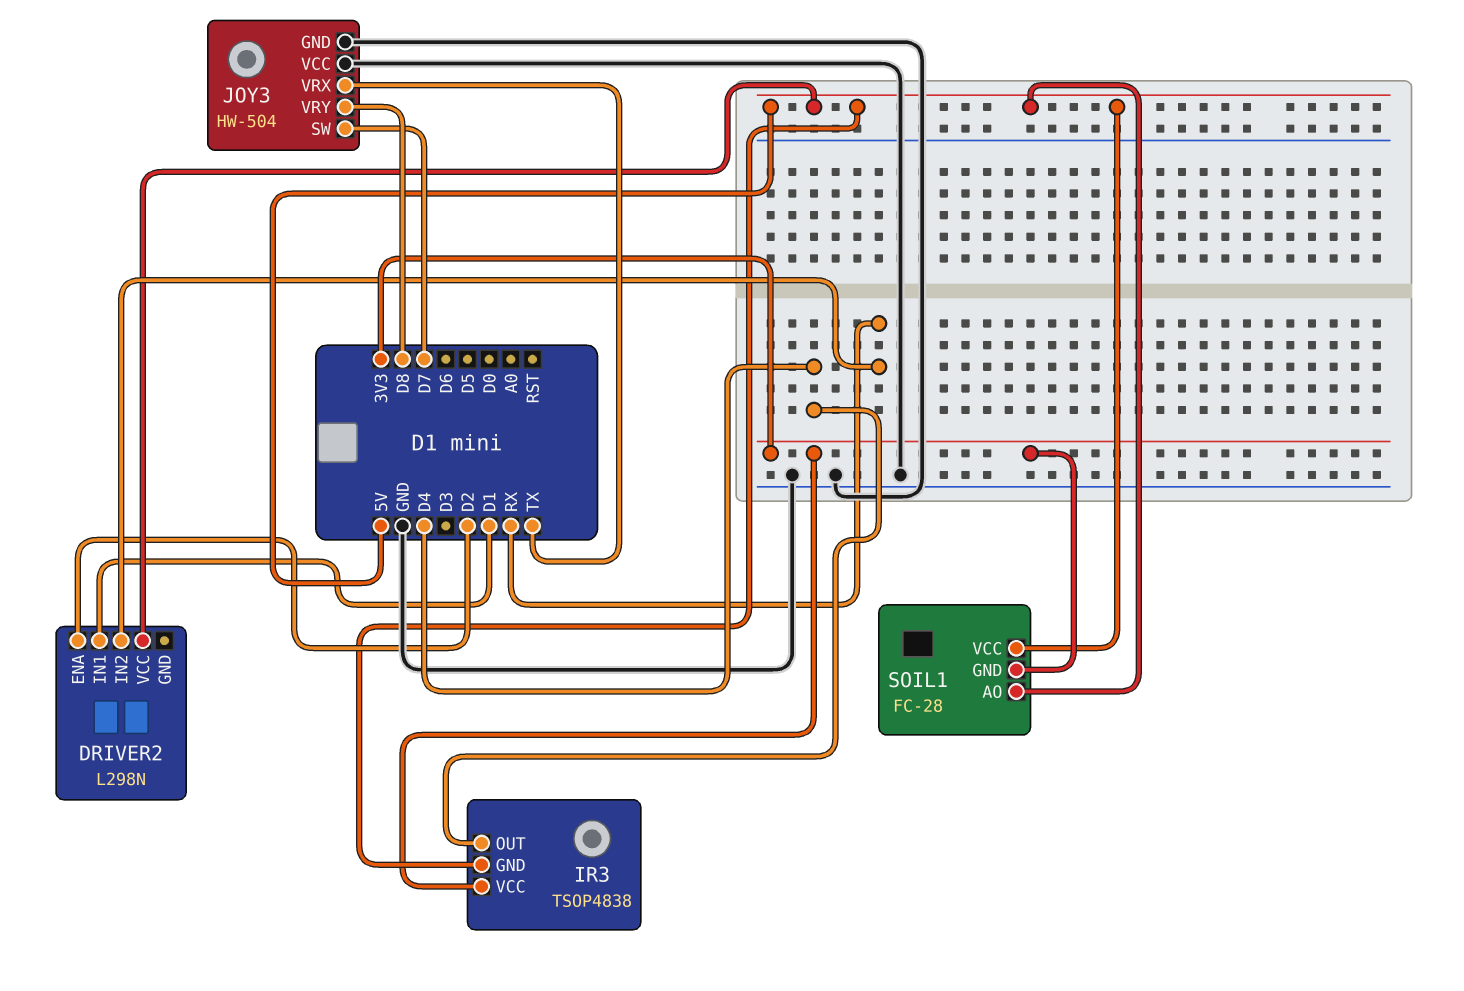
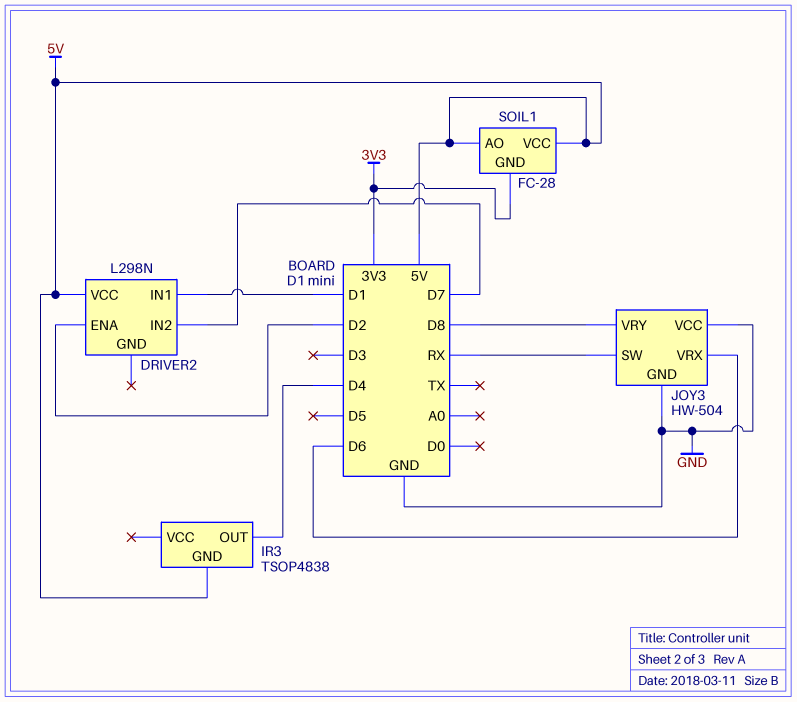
DRIVER2 pin IN2: RX -> D7
IR3 pin VCC: 3V3 -> none
JOY3 pin SW: D7 -> RX
JOY3 pin VRX: TX -> D6

